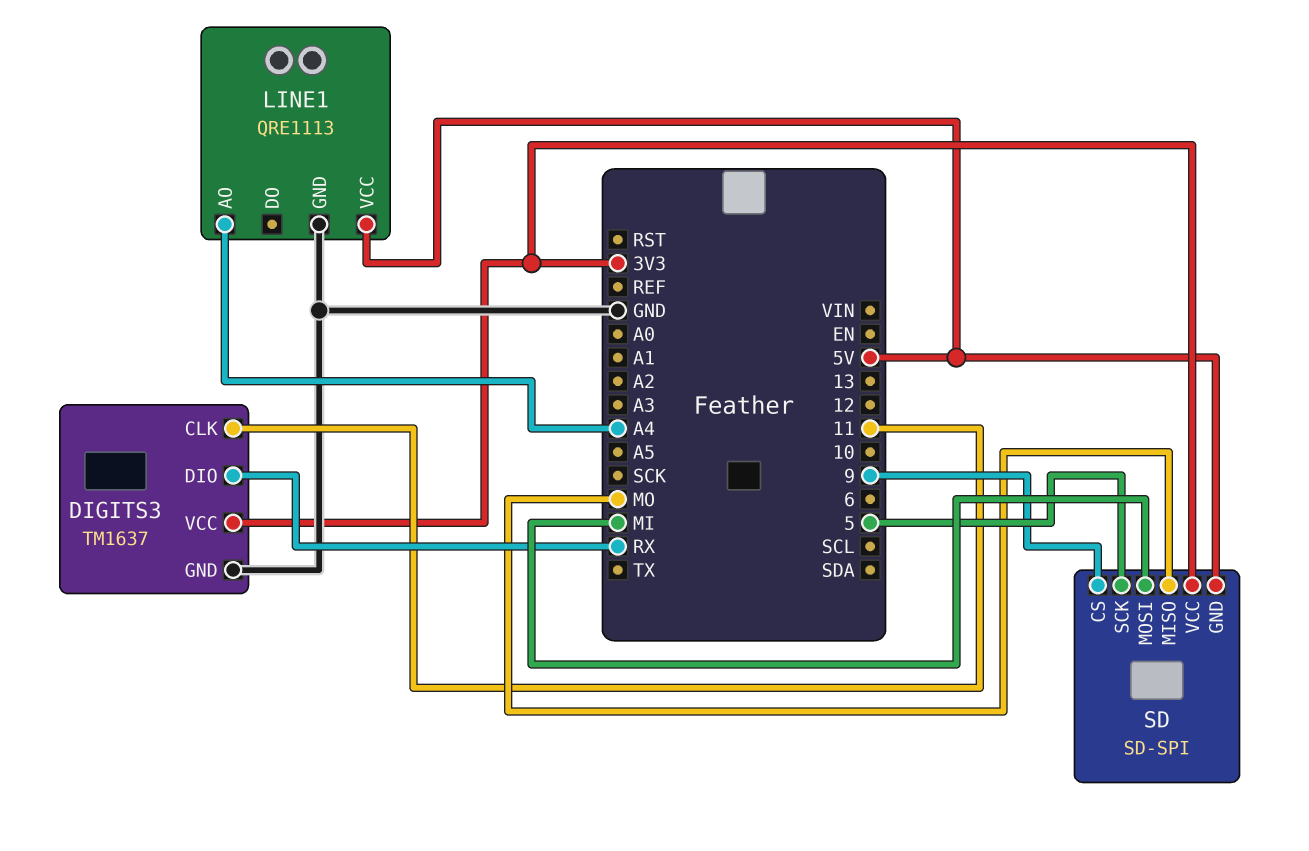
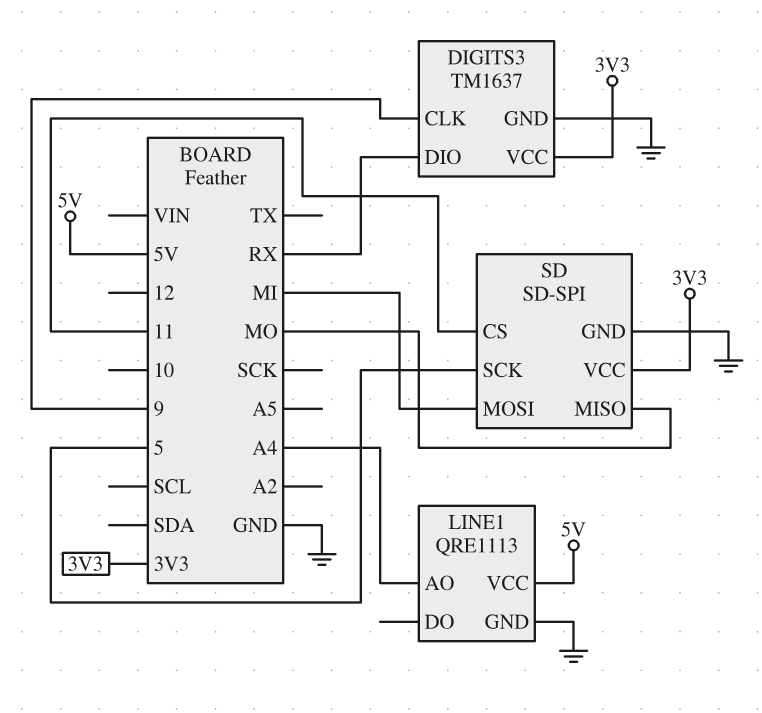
DIGITS3 pin CLK: 11 -> 9
SD pin CS: 9 -> 11
SD pin GND: 5V -> GND

